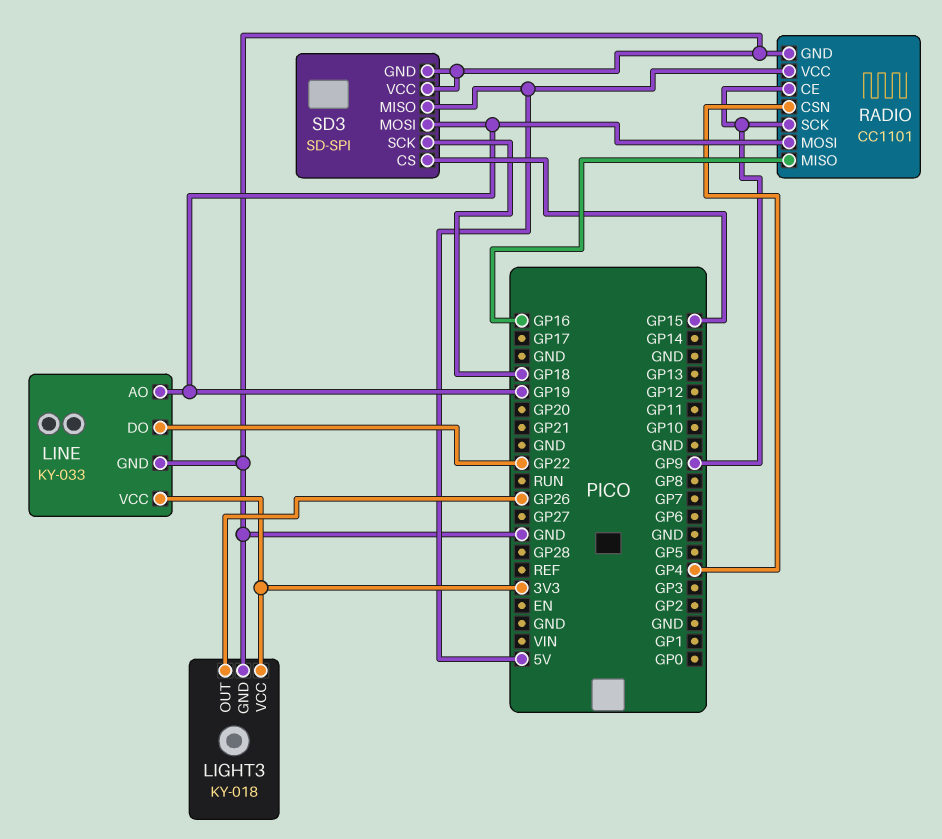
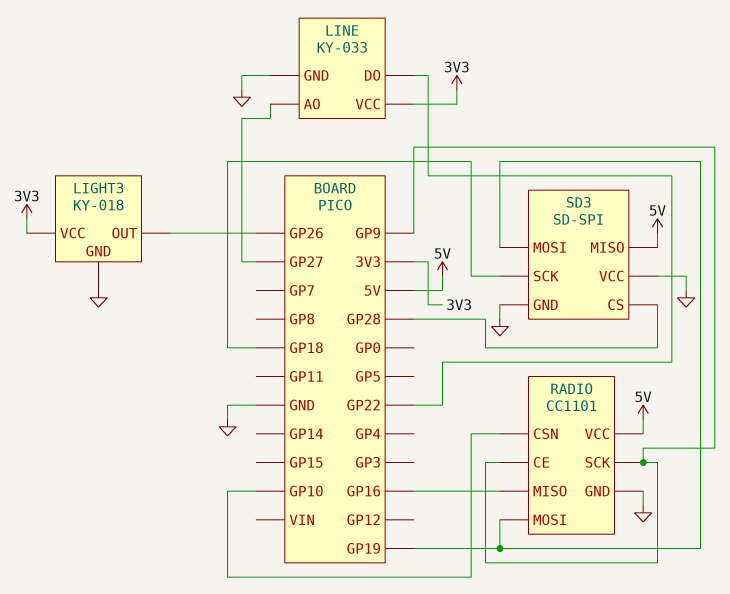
LINE pin AO: GP19 -> GP27
RADIO pin CSN: GP4 -> GP10
SD3 pin CS: GP15 -> GP28

